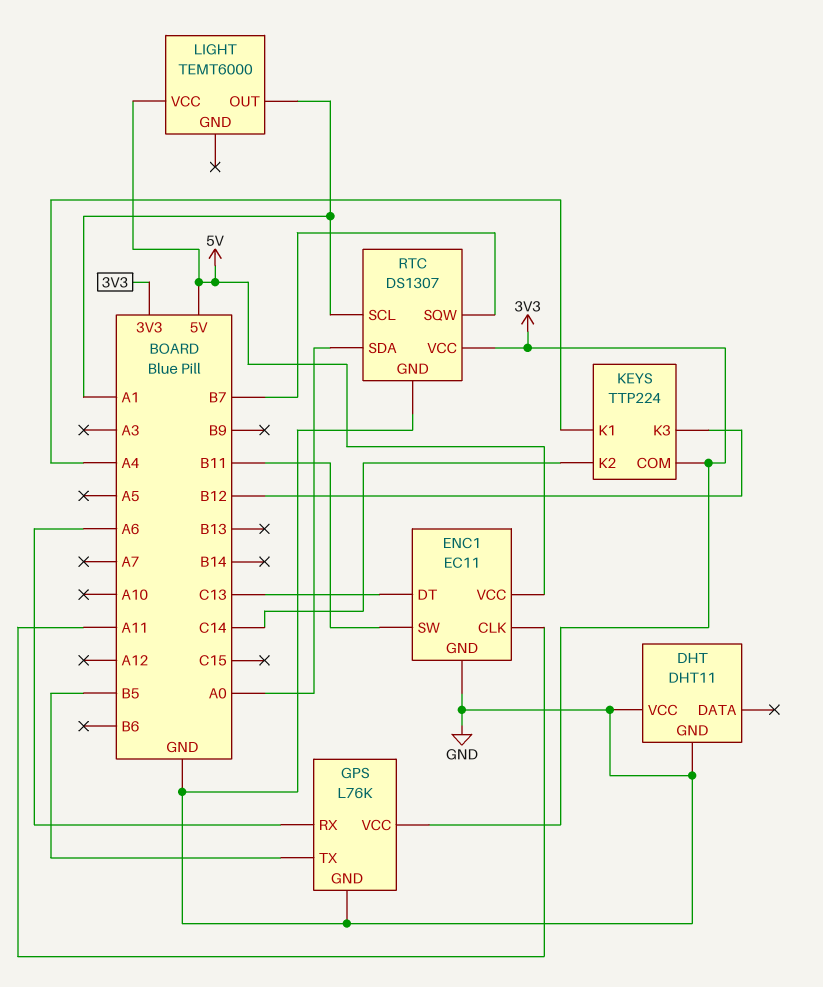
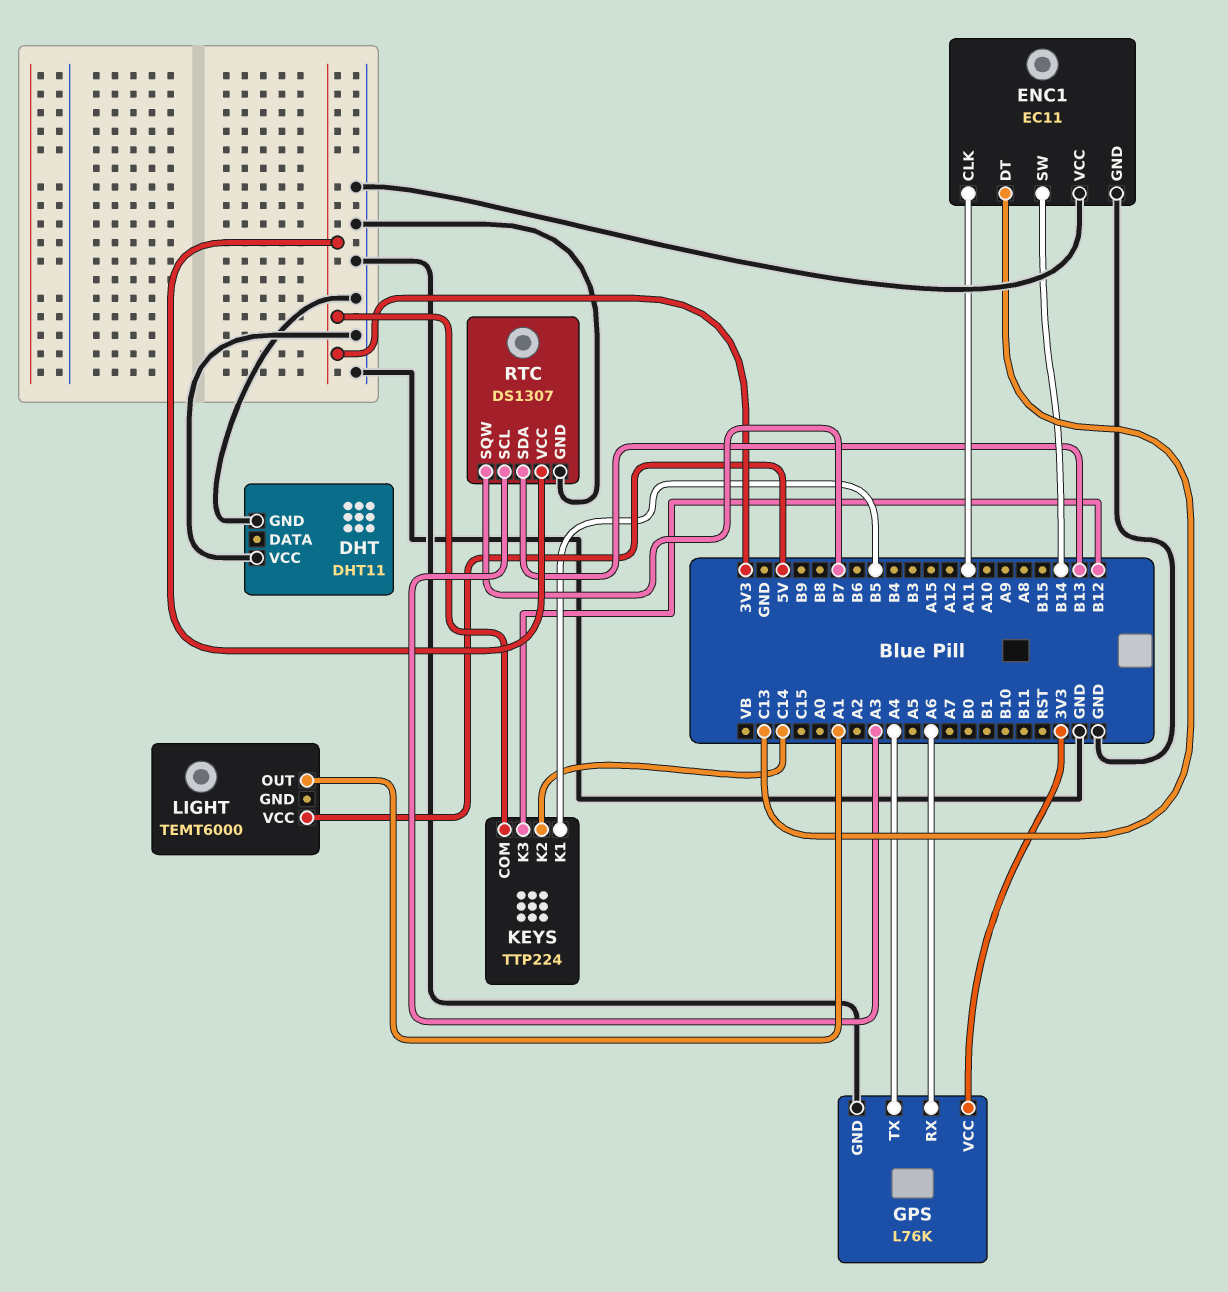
ENC1 pin SW: B11 -> B14
ENC1 pin VCC: 5V -> GND
GPS pin TX: B5 -> A4
KEYS pin K1: A4 -> B5
RTC pin SCL: A1 -> A3
RTC pin SDA: A0 -> B13

